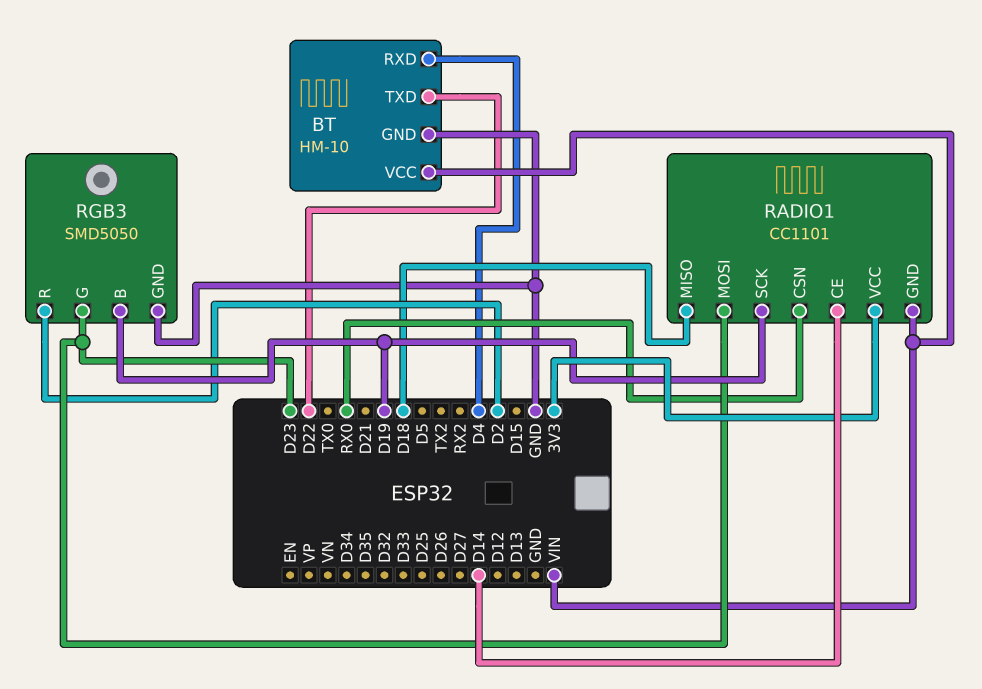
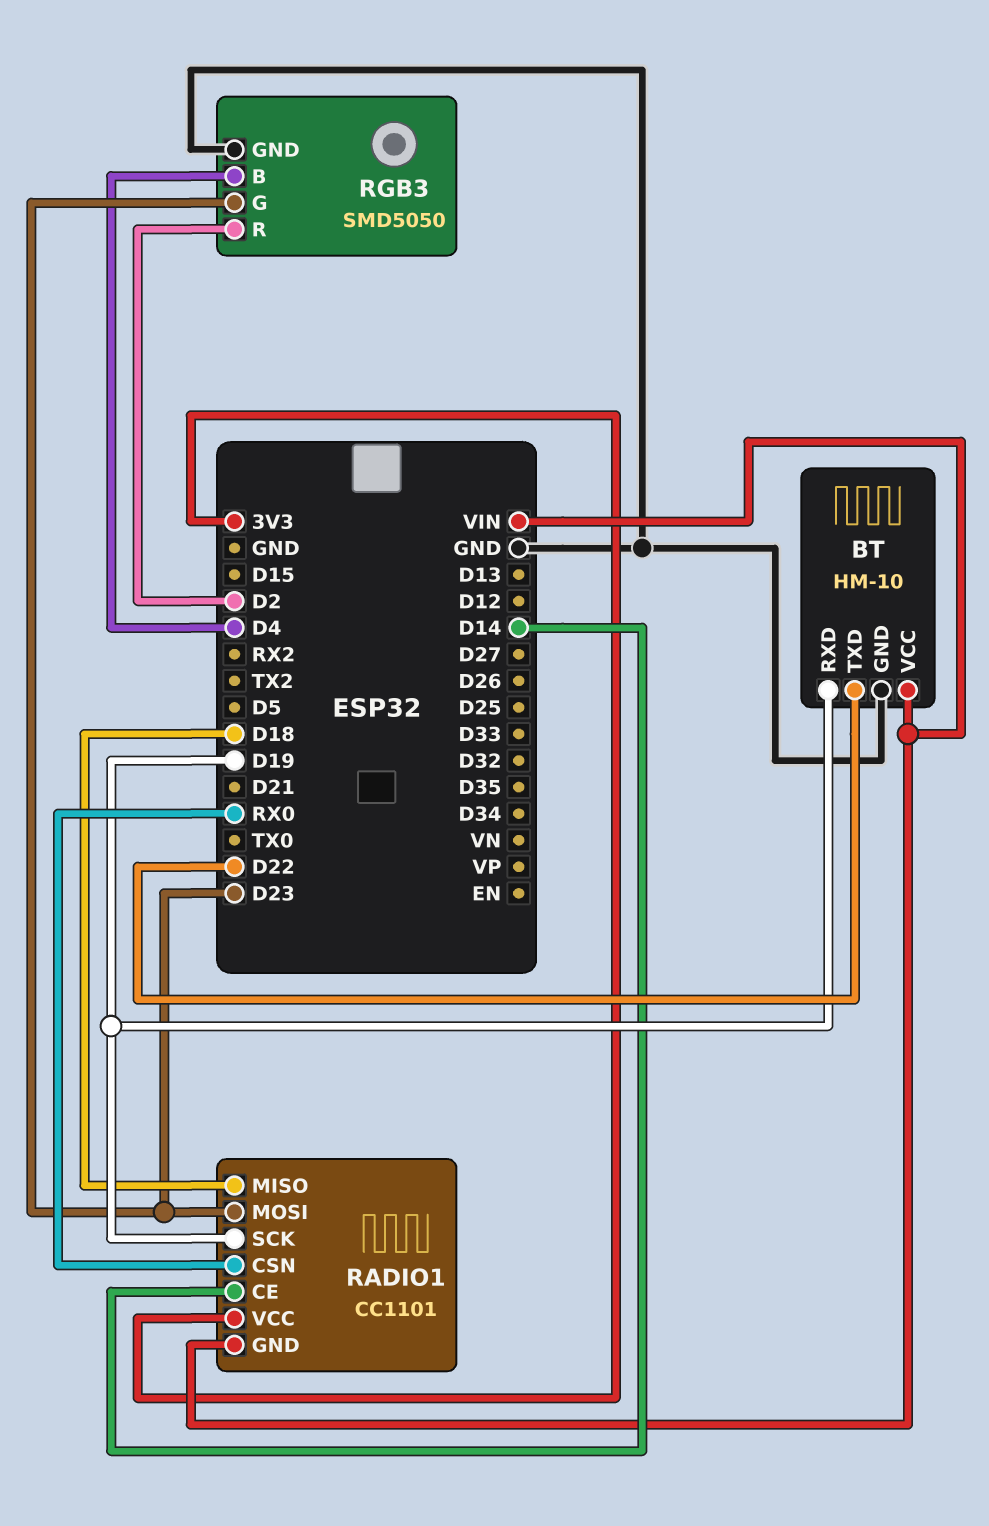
BT pin RXD: D4 -> D19
RGB3 pin B: D19 -> D4

